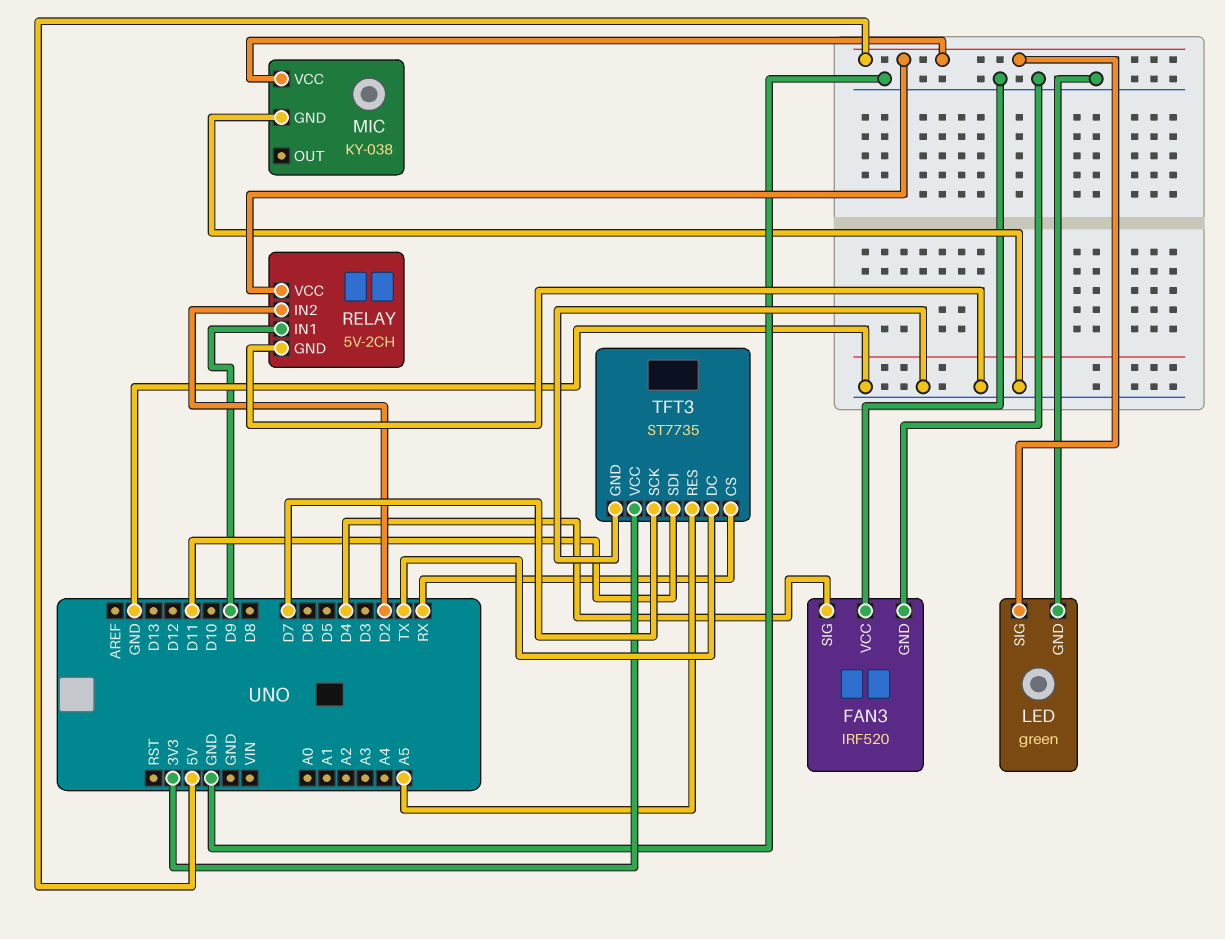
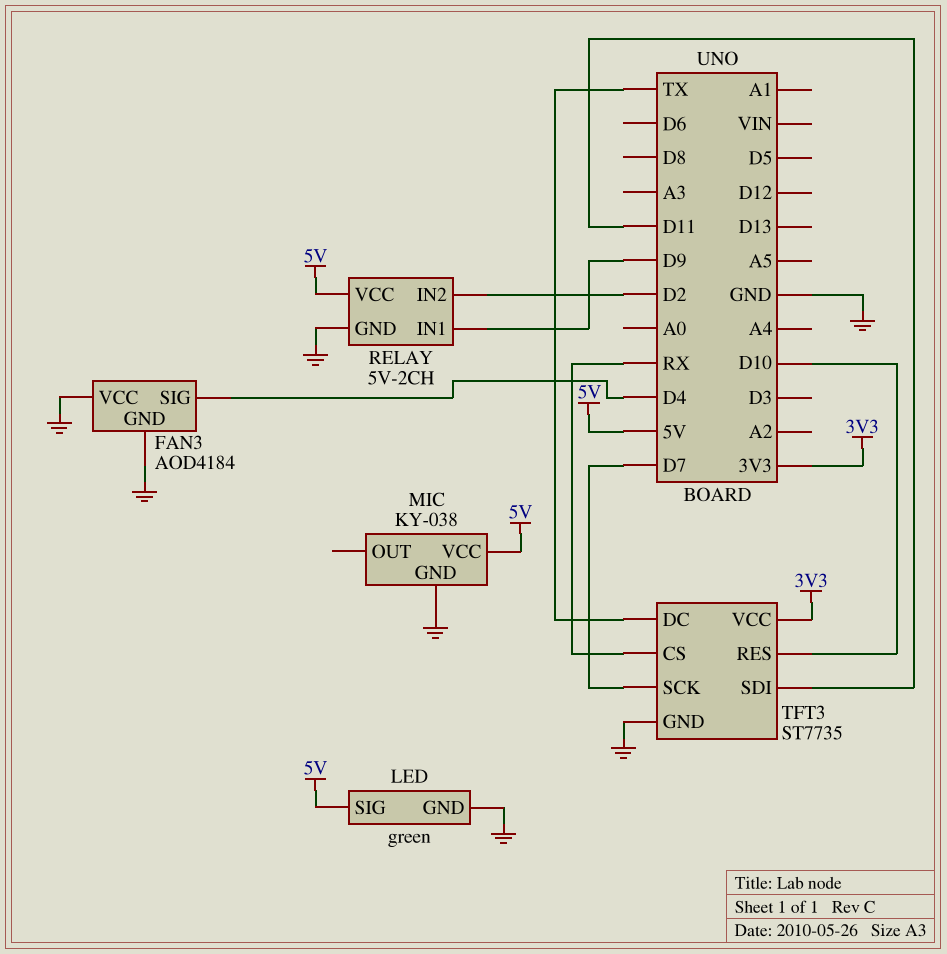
FAN3: IRF520 -> AOD4184
TFT3 pin RES: A5 -> D10

